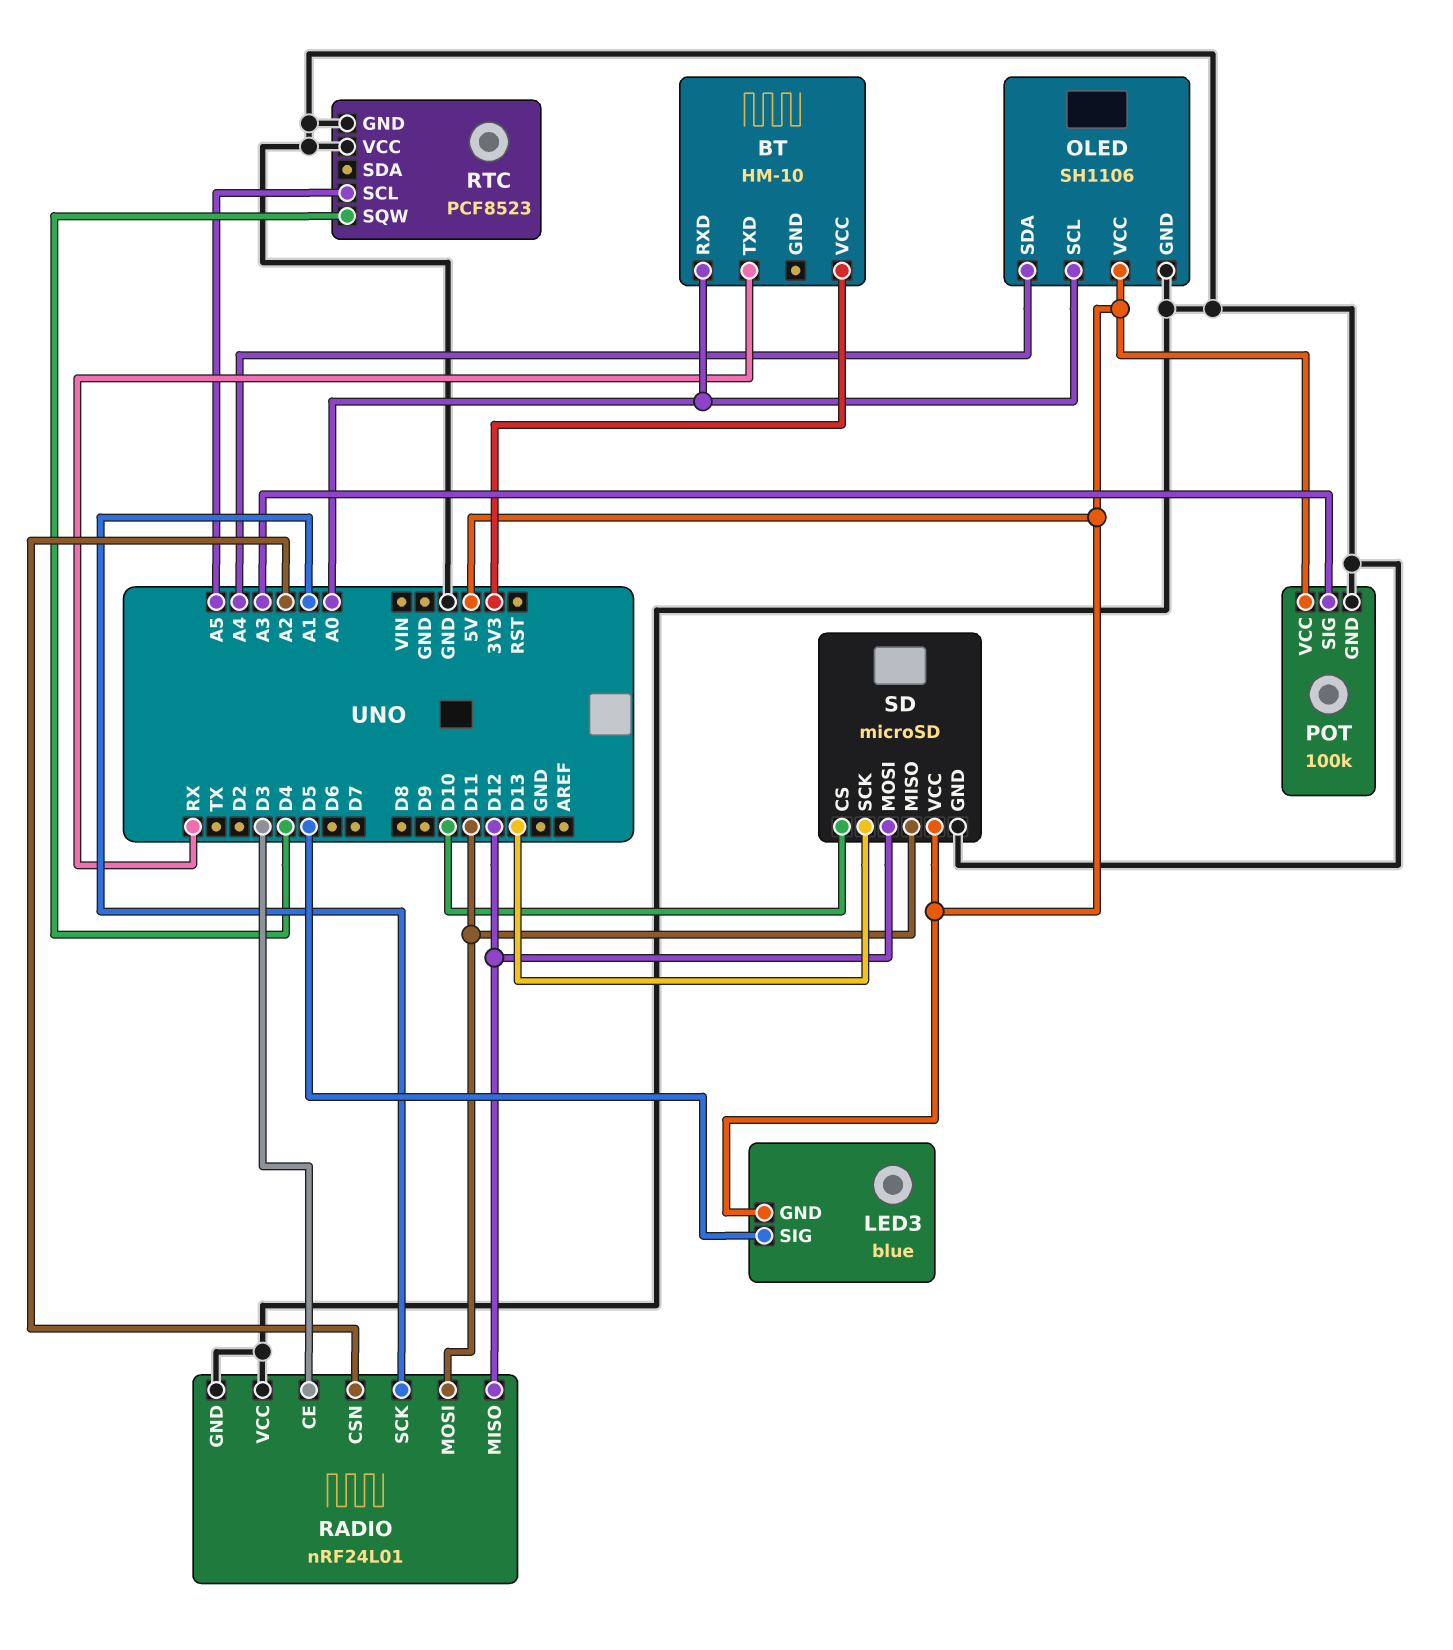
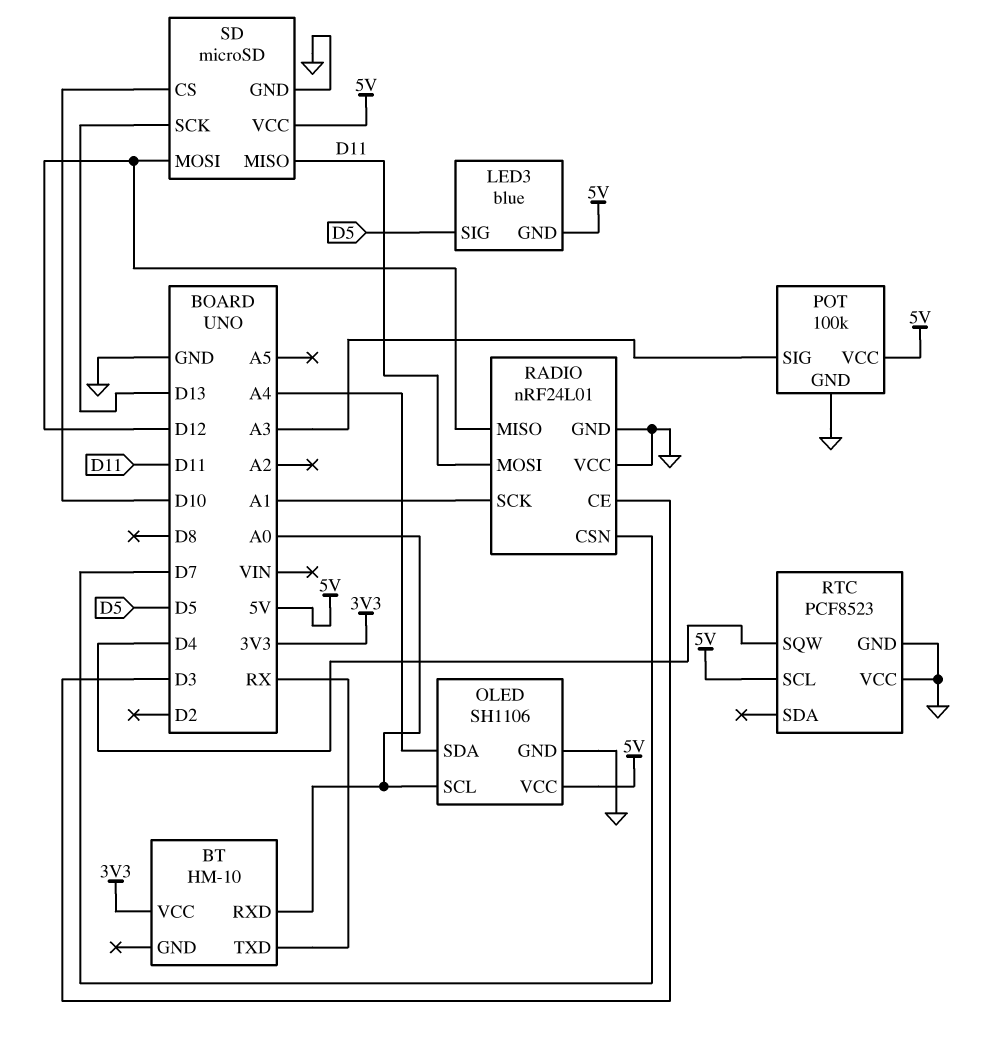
RADIO pin CSN: A2 -> D7
RTC pin SCL: A5 -> 5V

